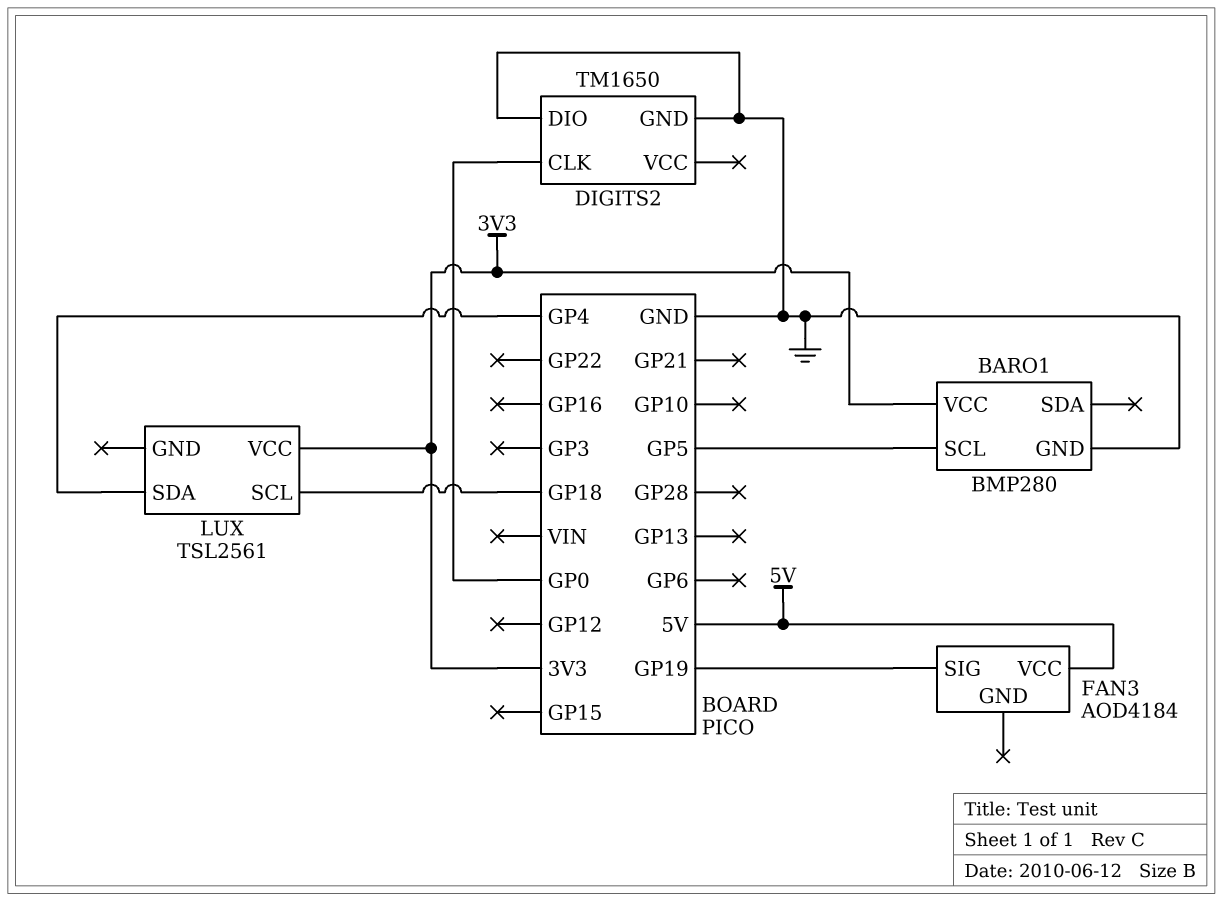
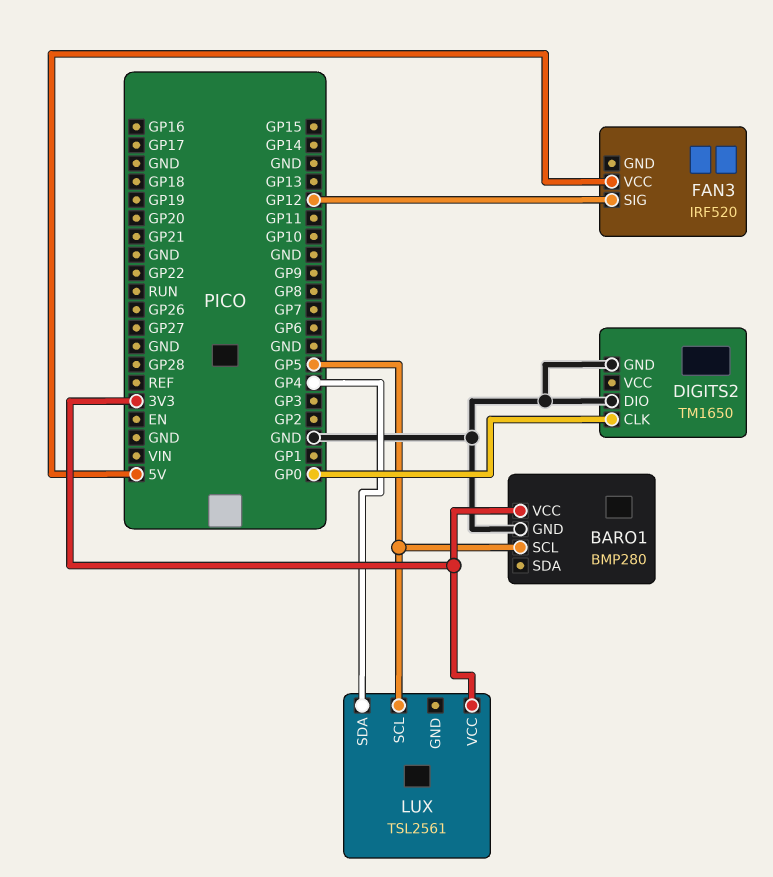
FAN3: AOD4184 -> IRF520
FAN3 pin SIG: GP19 -> GP12
LUX pin SCL: GP18 -> GP5

